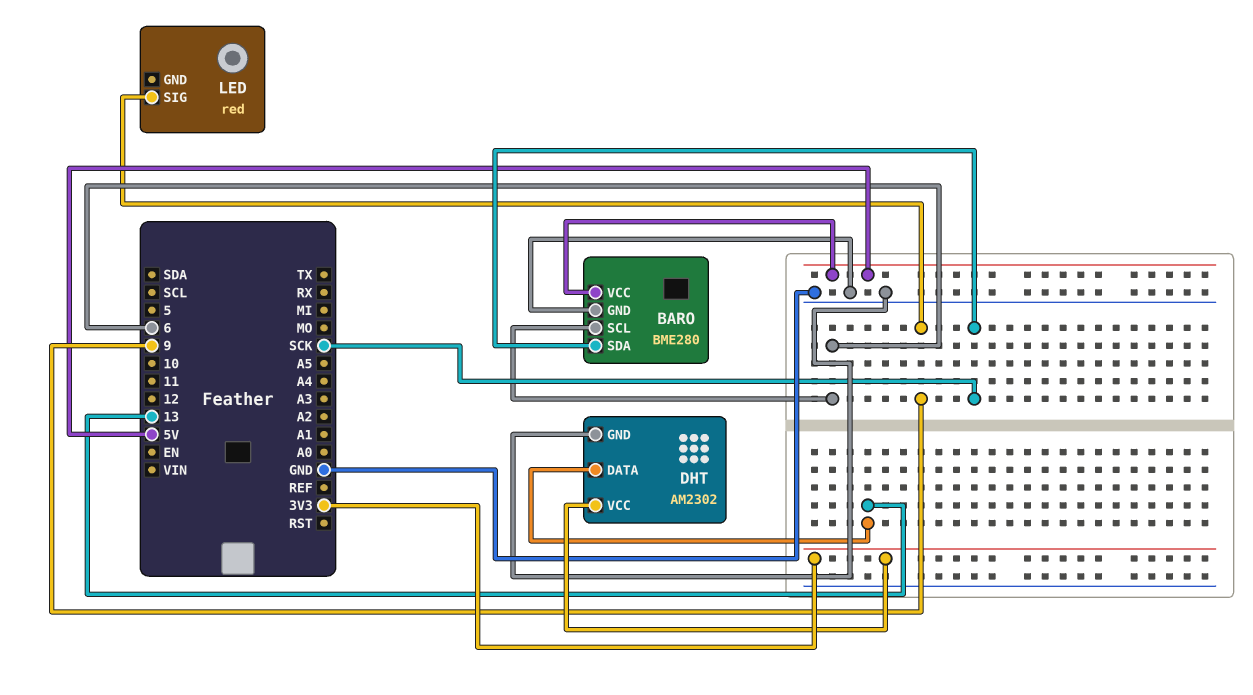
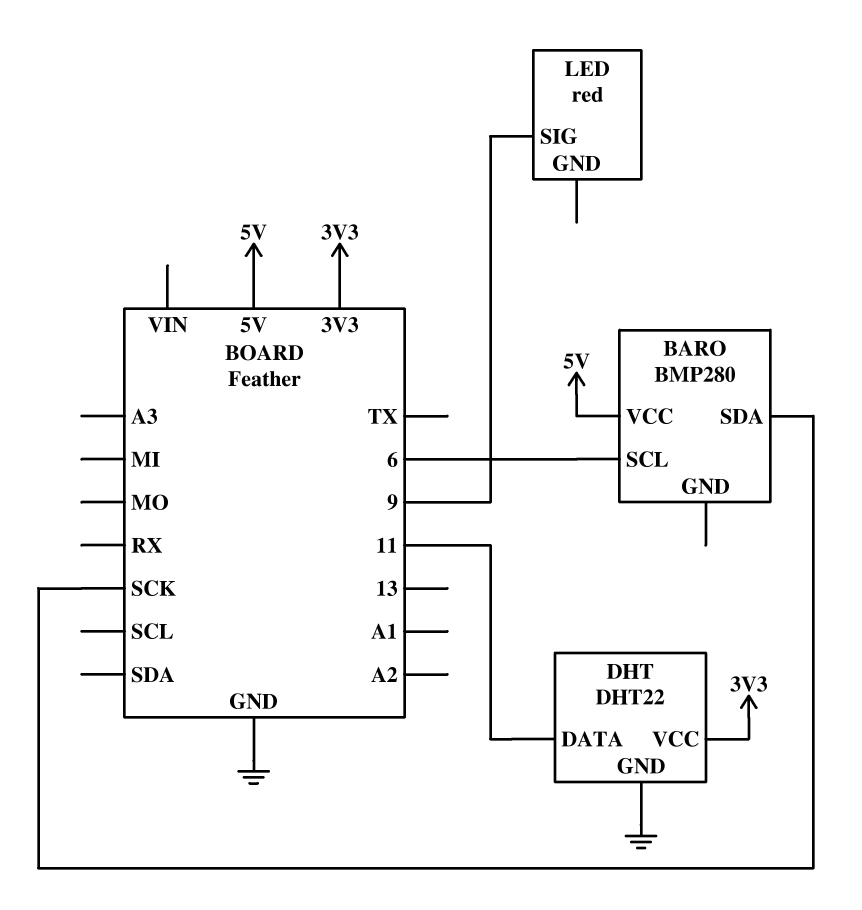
BARO: BME280 -> BMP280
BARO pin GND: GND -> none
DHT: AM2302 -> DHT22
DHT pin DATA: 13 -> 11

